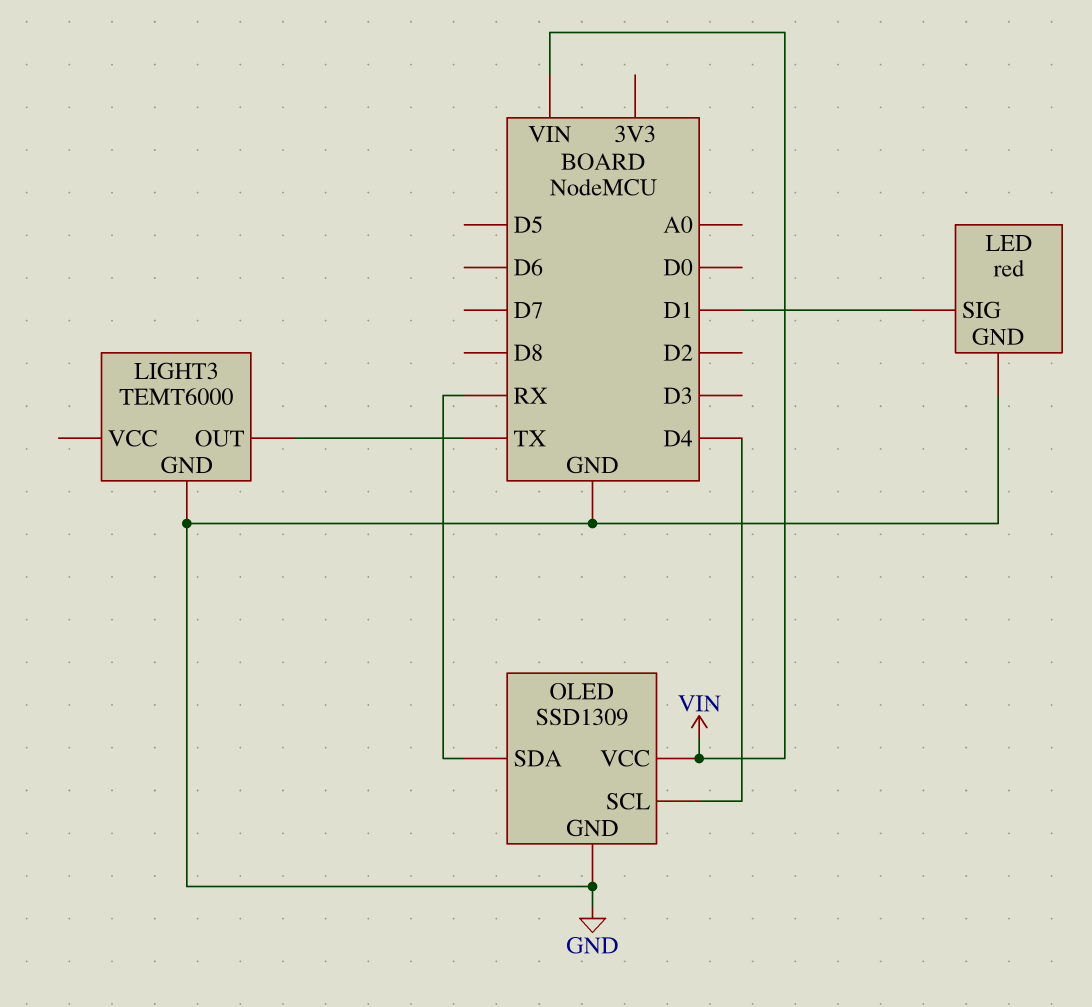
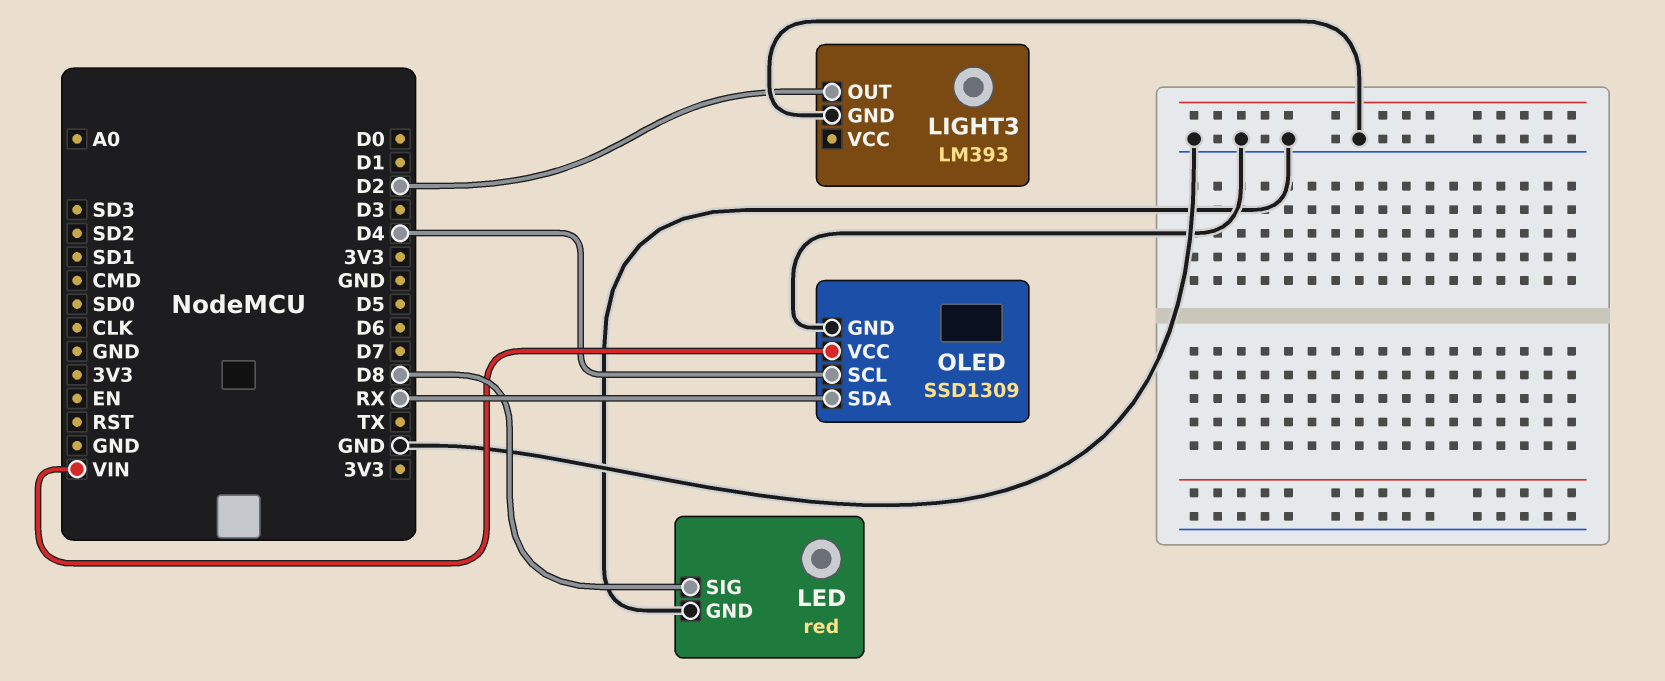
LED pin SIG: D1 -> D8
LIGHT3: TEMT6000 -> LM393
LIGHT3 pin OUT: TX -> D2

